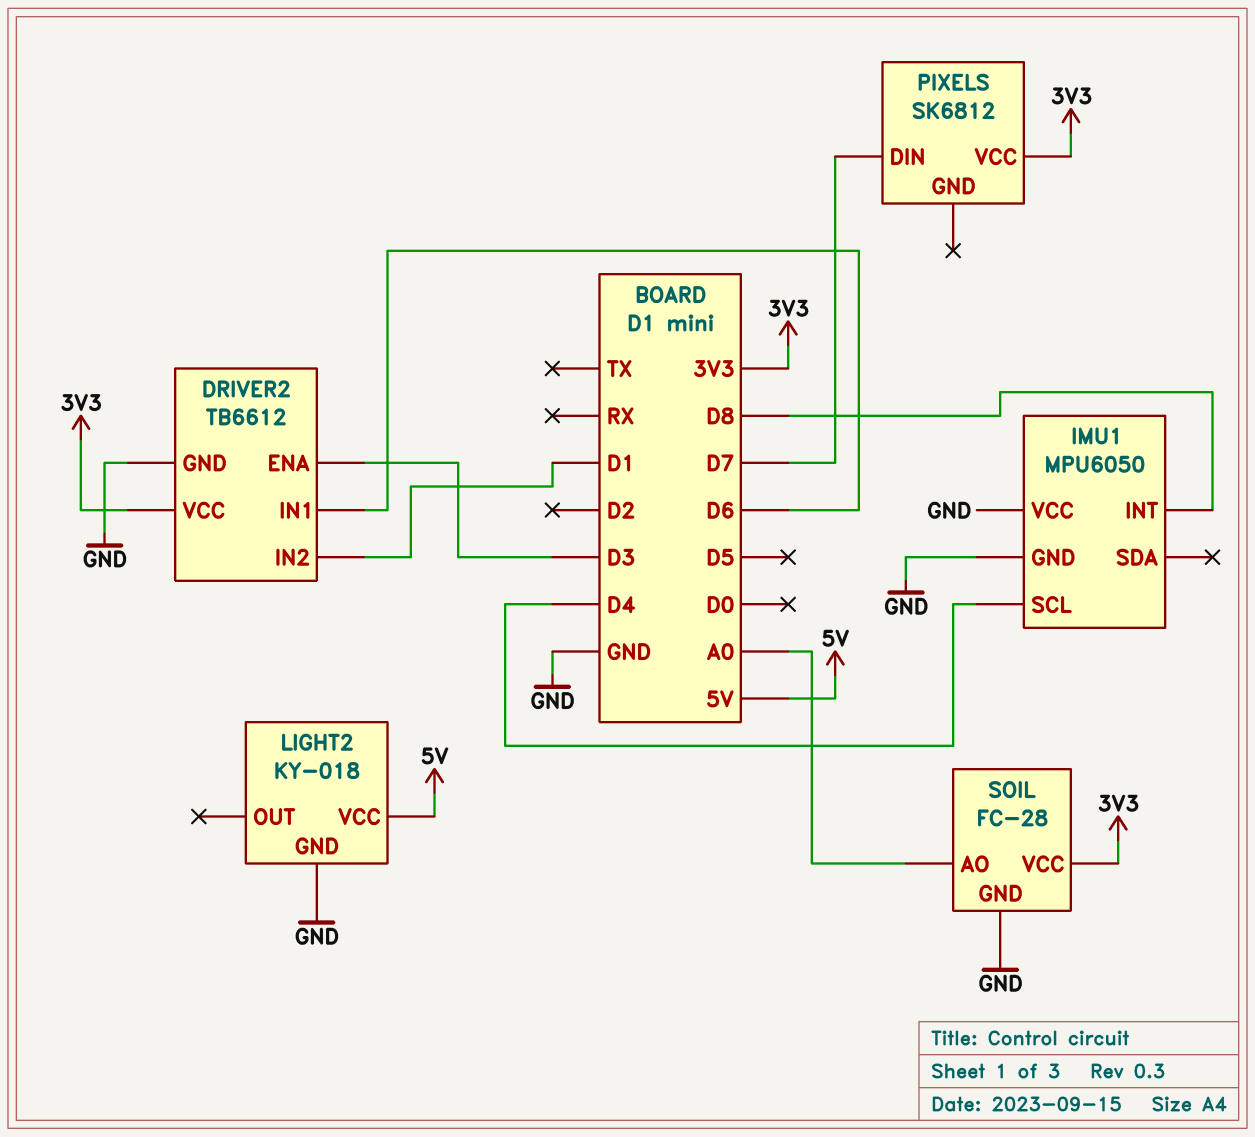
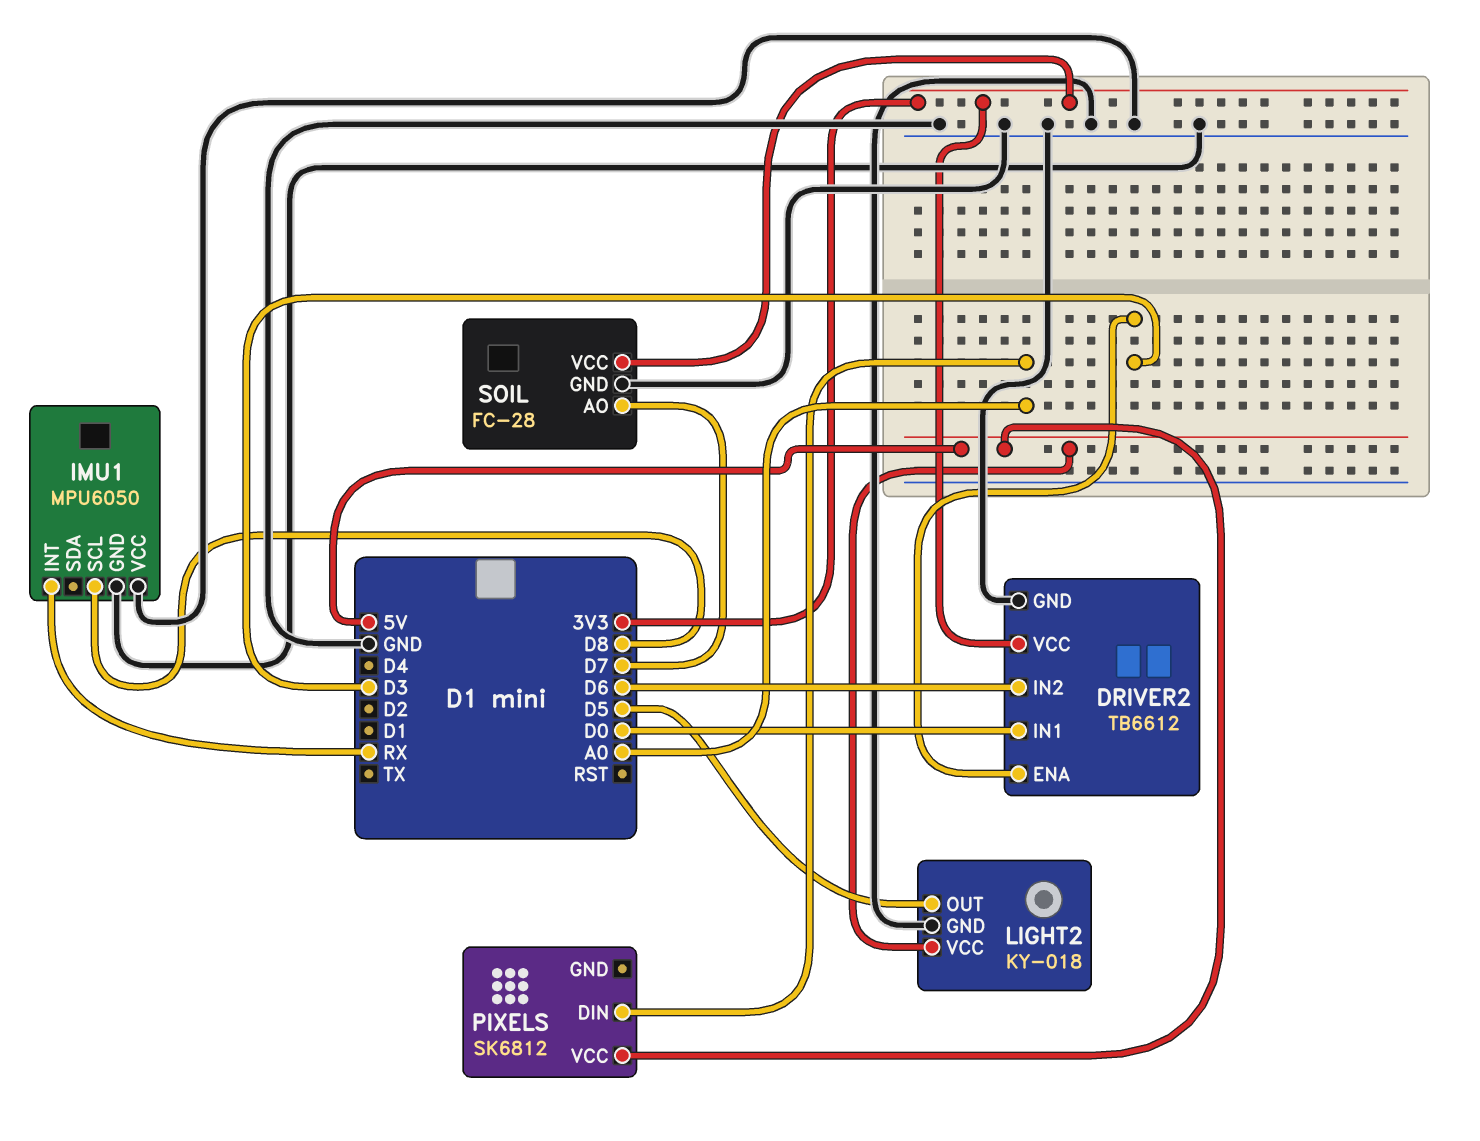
DRIVER2 pin IN1: D6 -> D0
DRIVER2 pin IN2: D1 -> D6
IMU1 pin INT: D8 -> RX
IMU1 pin SCL: D4 -> D8
LIGHT2 pin OUT: none -> D5
PIXELS pin DIN: D7 -> A0
PIXELS pin VCC: 3V3 -> 5V
SOIL pin AO: A0 -> D7

